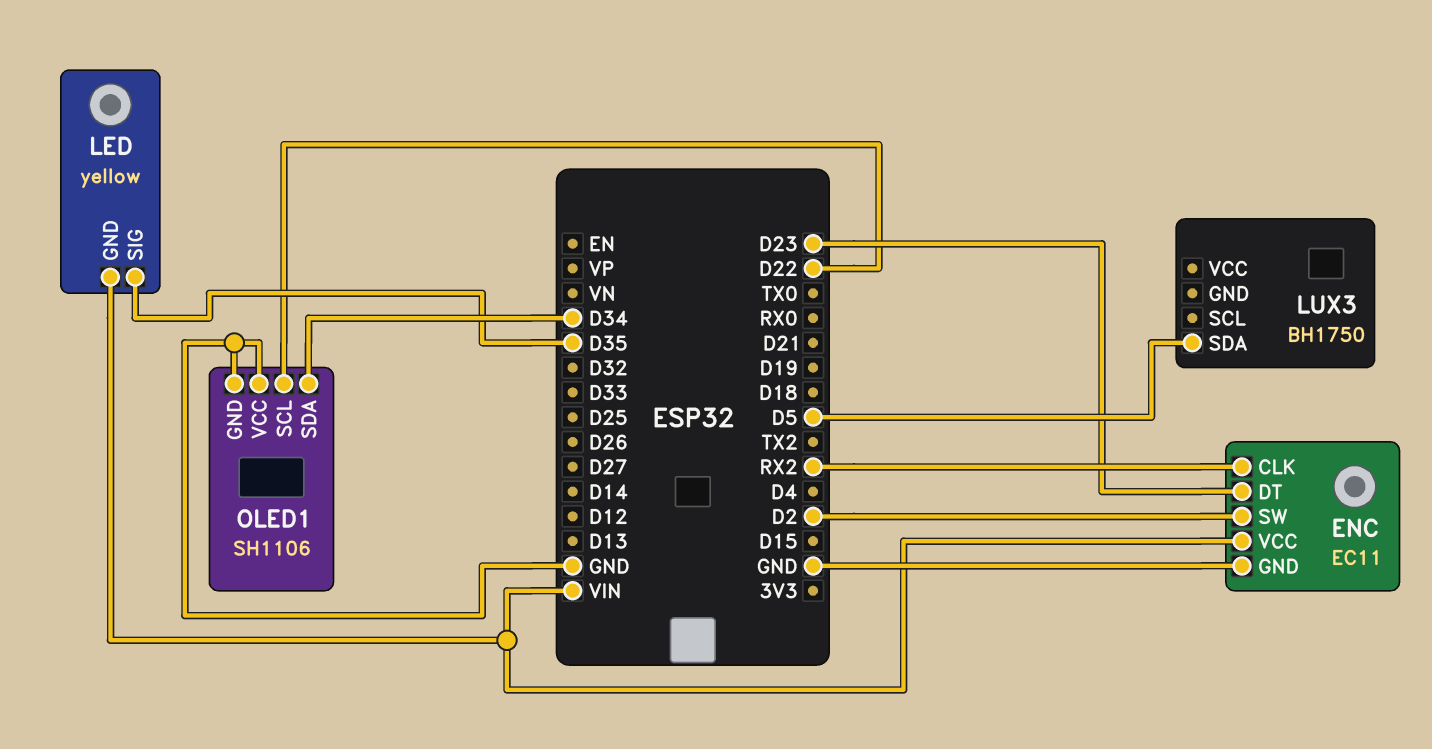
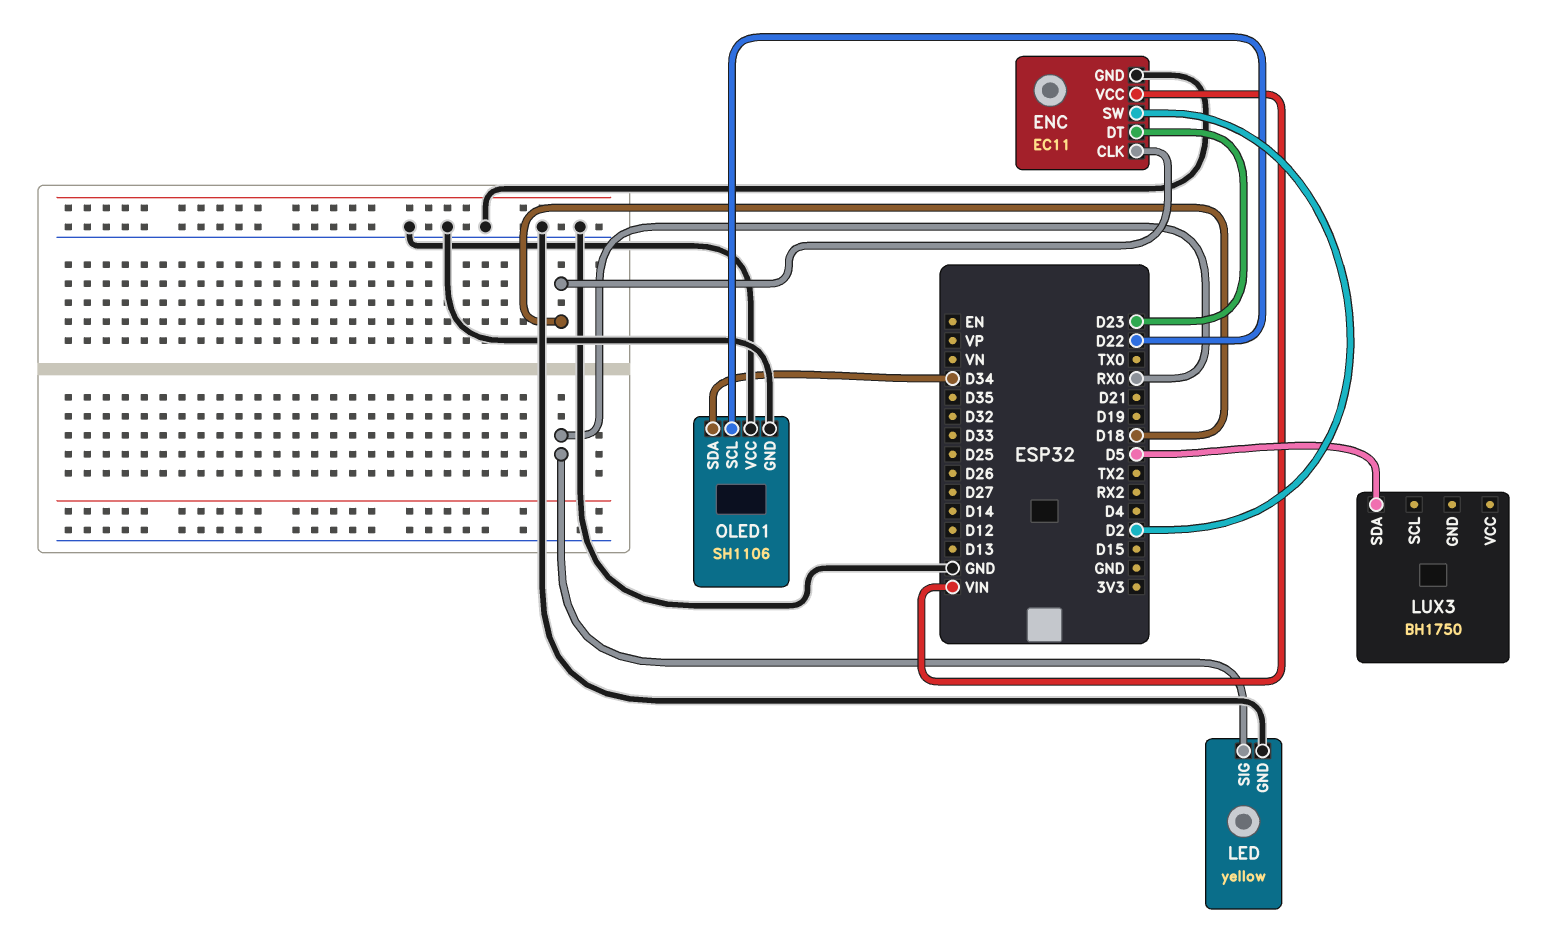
ENC pin CLK: RX2 -> D18
LED pin GND: VIN -> GND
LED pin SIG: D35 -> RX0

